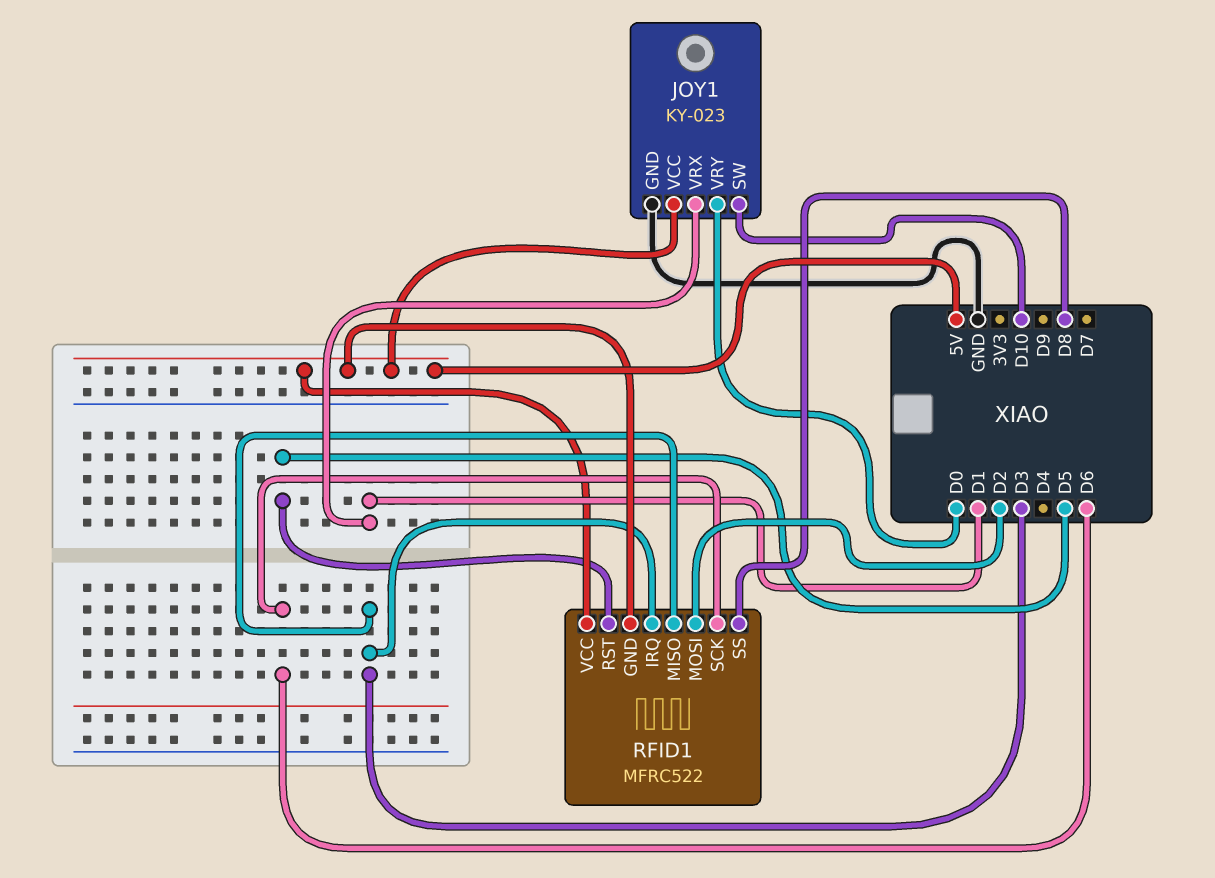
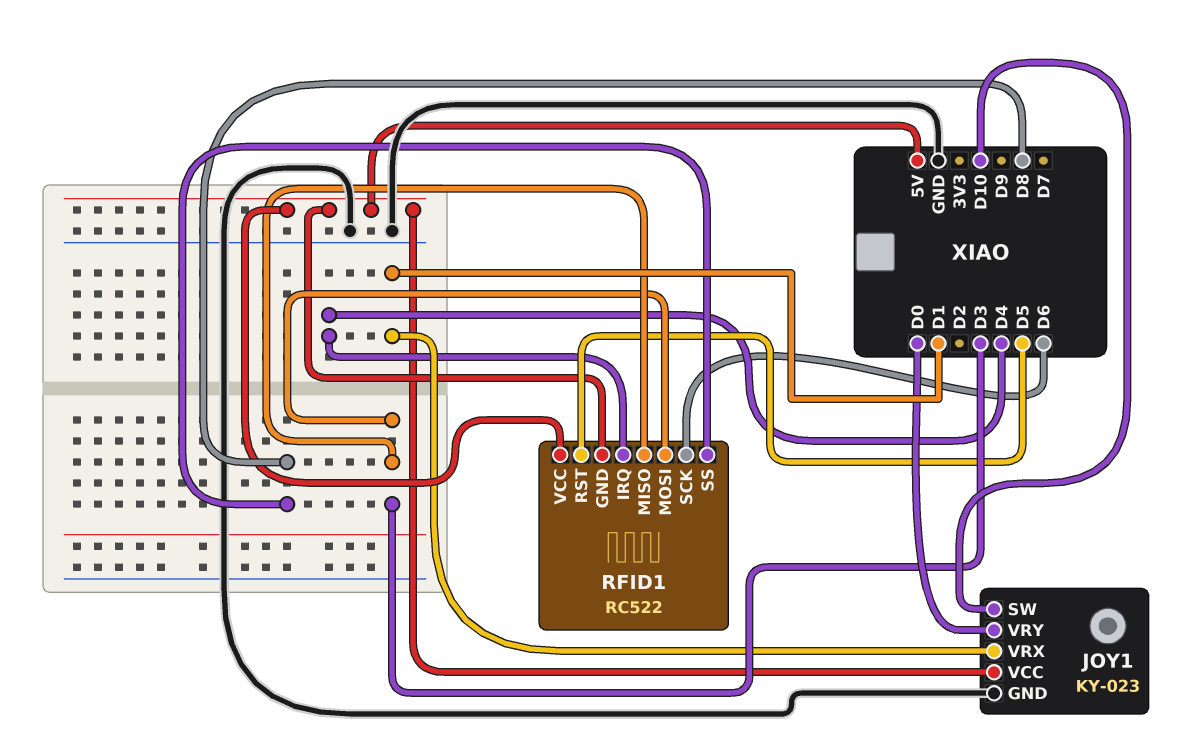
RFID1: MFRC522 -> RC522
RFID1 pin IRQ: D3 -> D4
RFID1 pin MOSI: D2 -> D3

